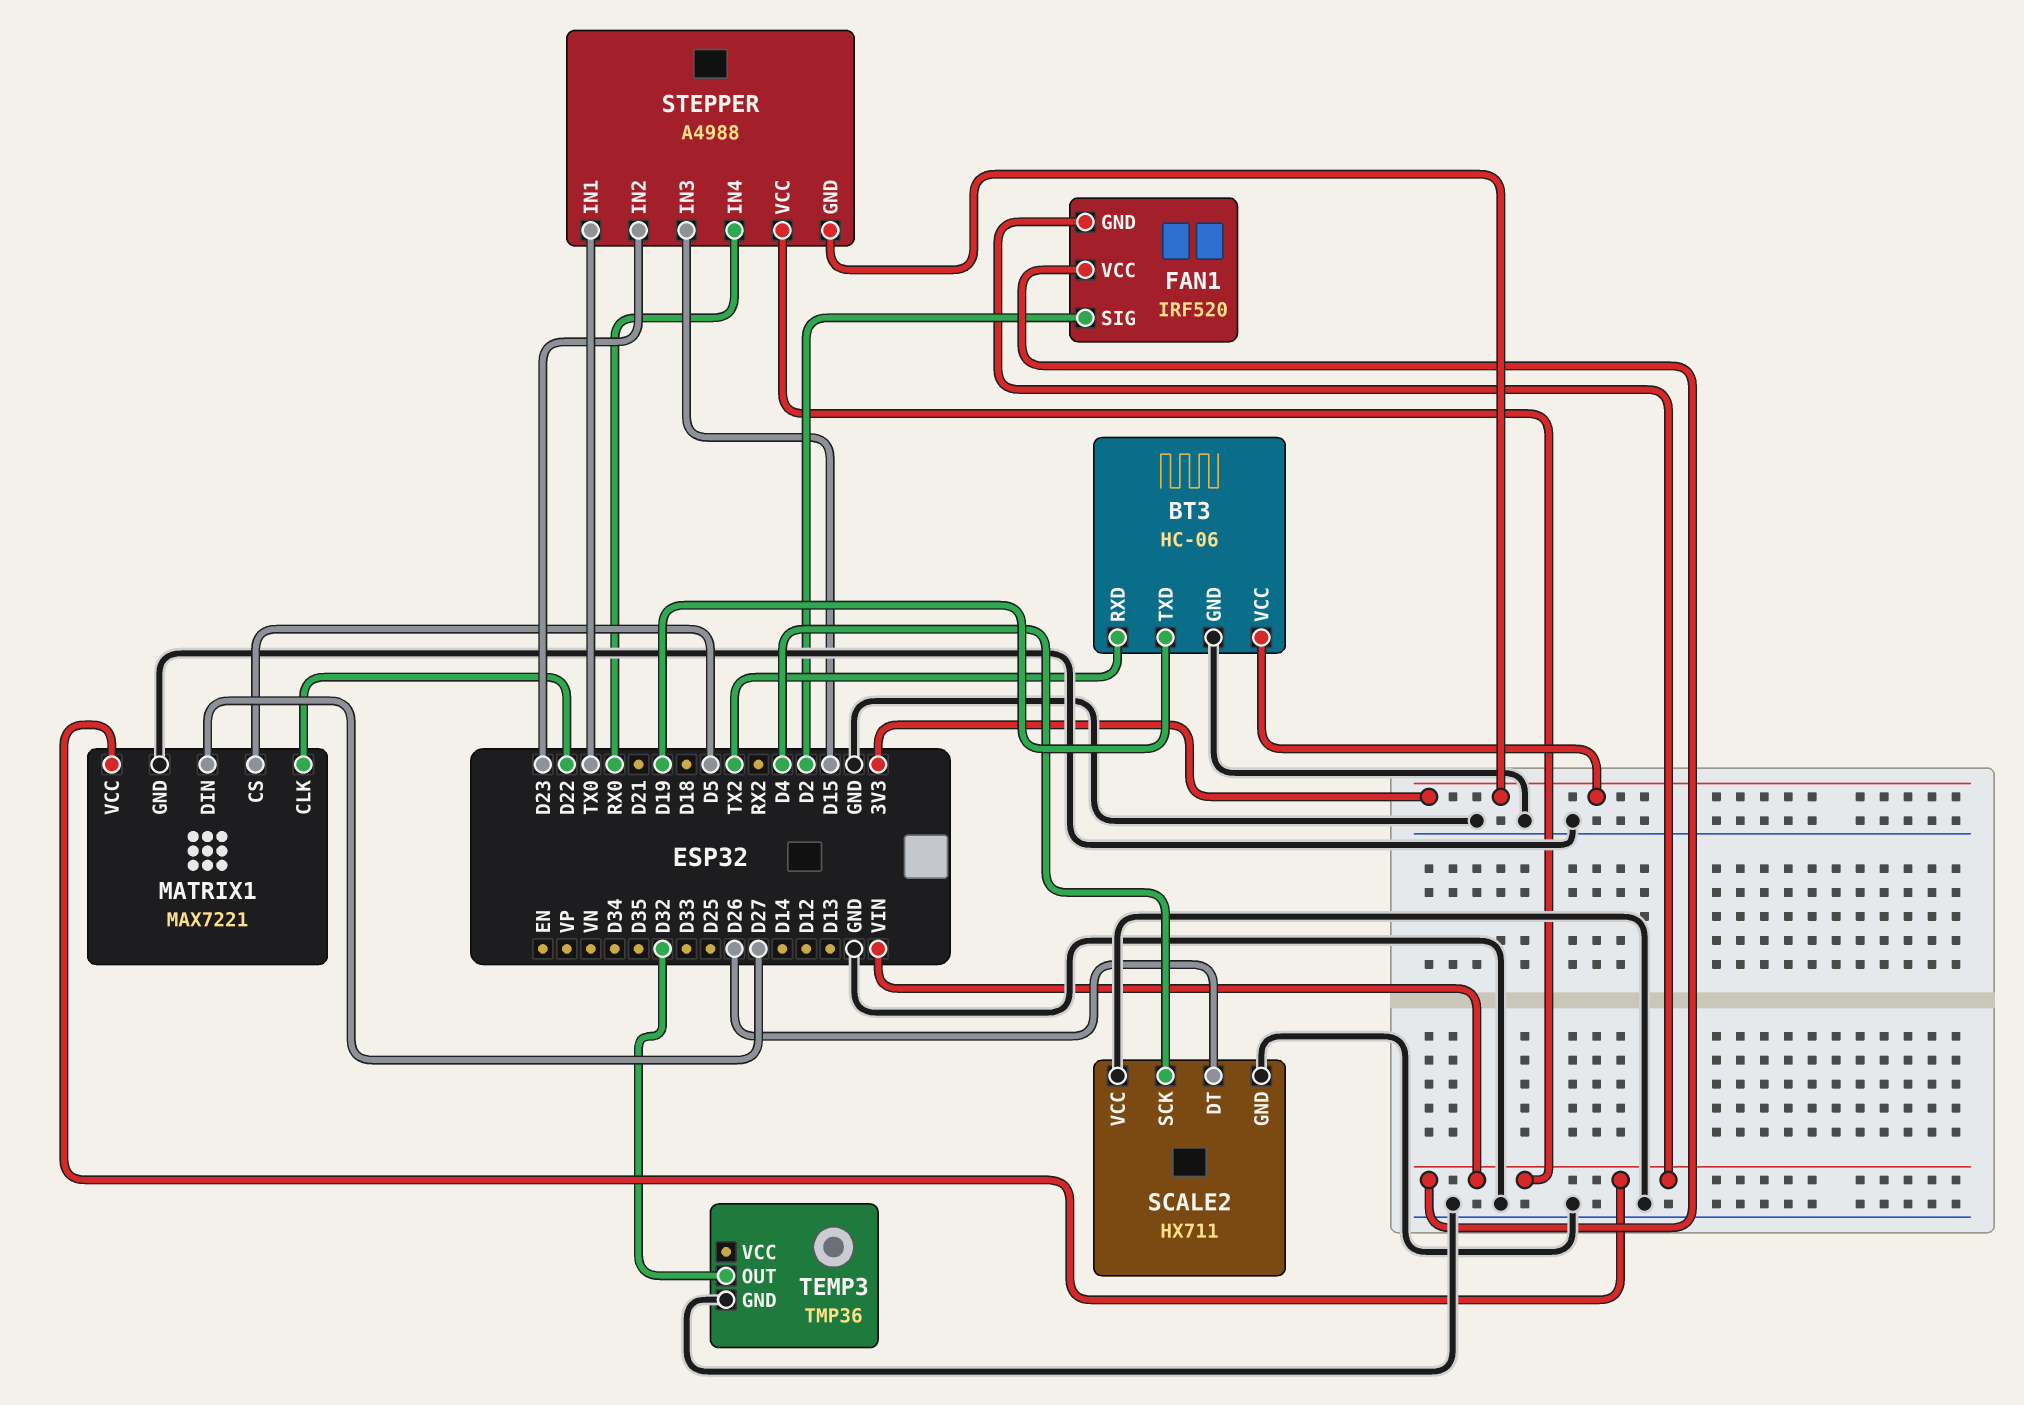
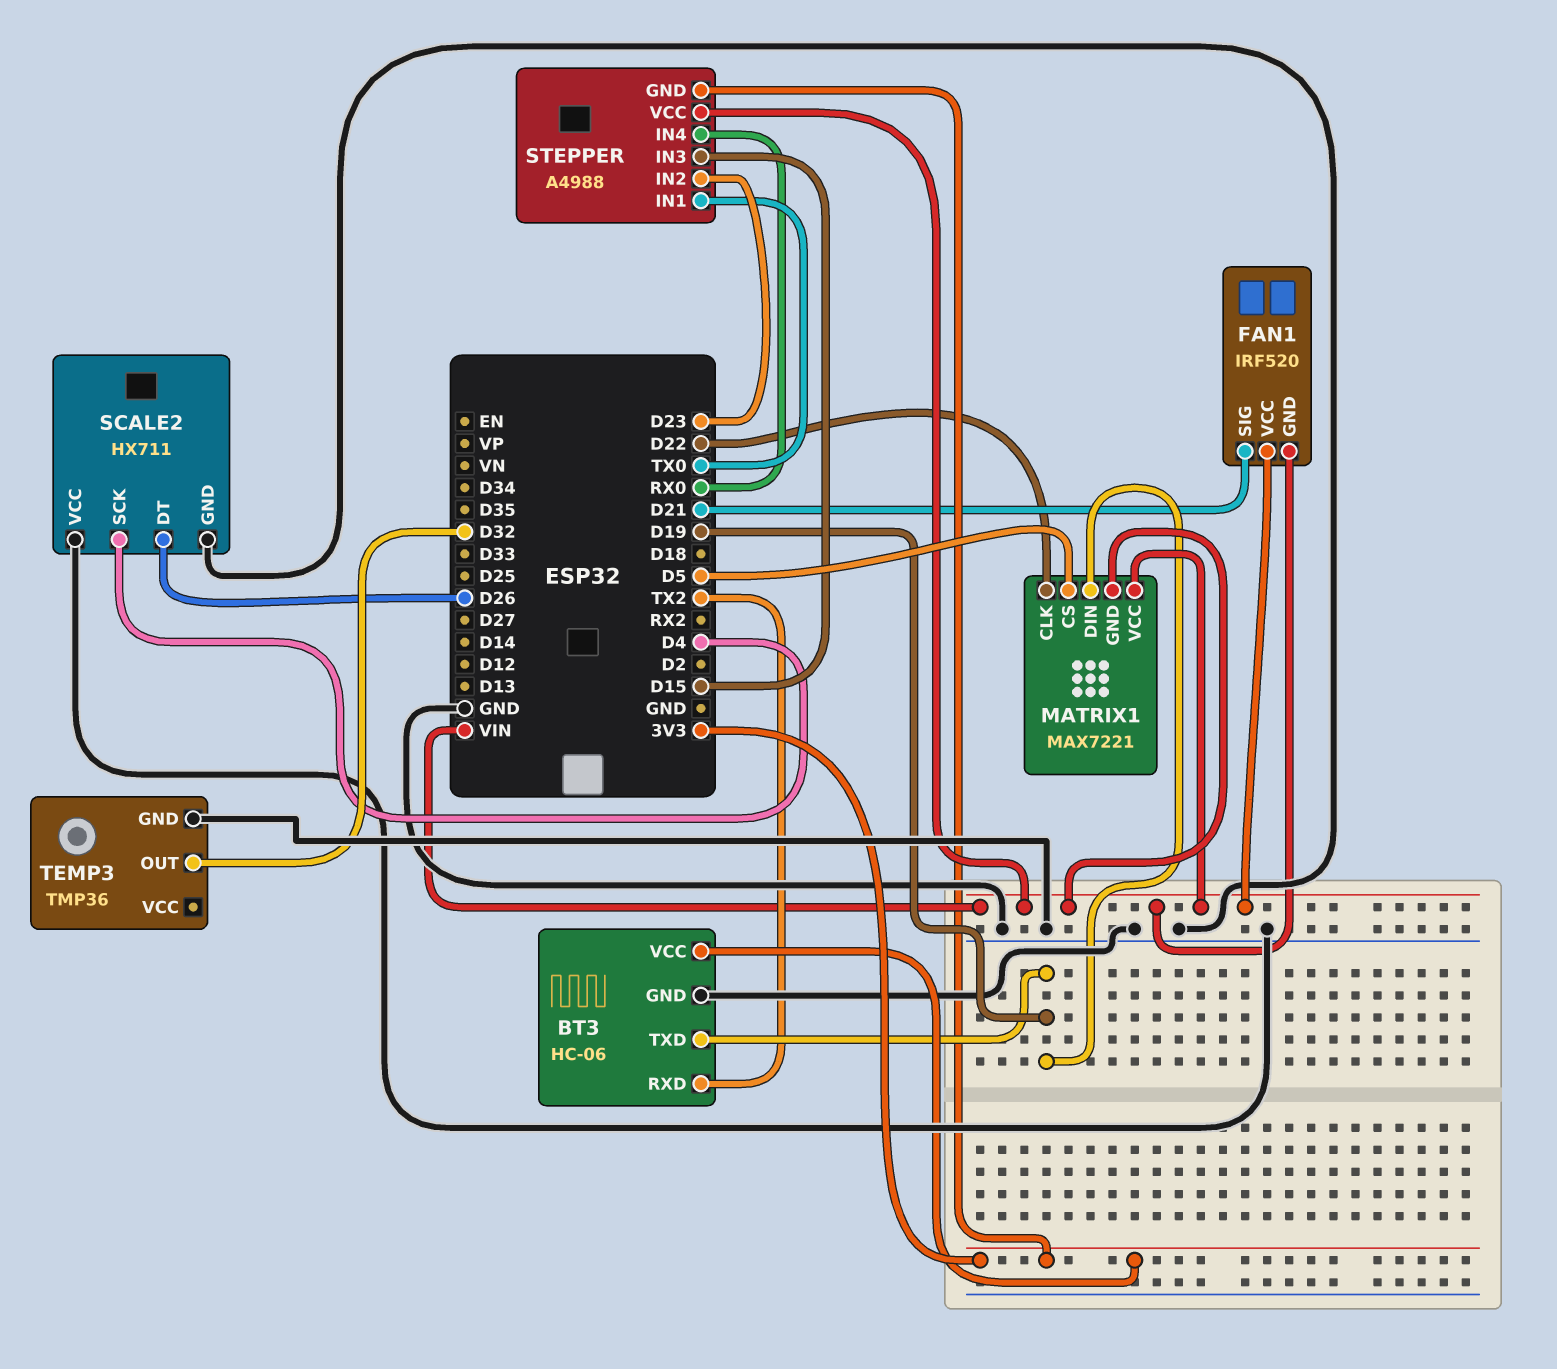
FAN1 pin SIG: D2 -> D21
MATRIX1 pin DIN: D27 -> D19
MATRIX1 pin GND: GND -> VIN

